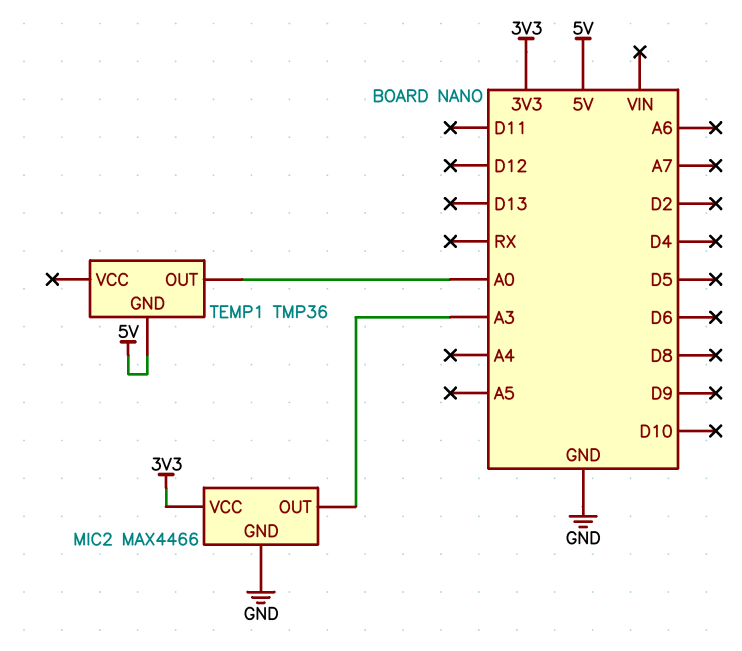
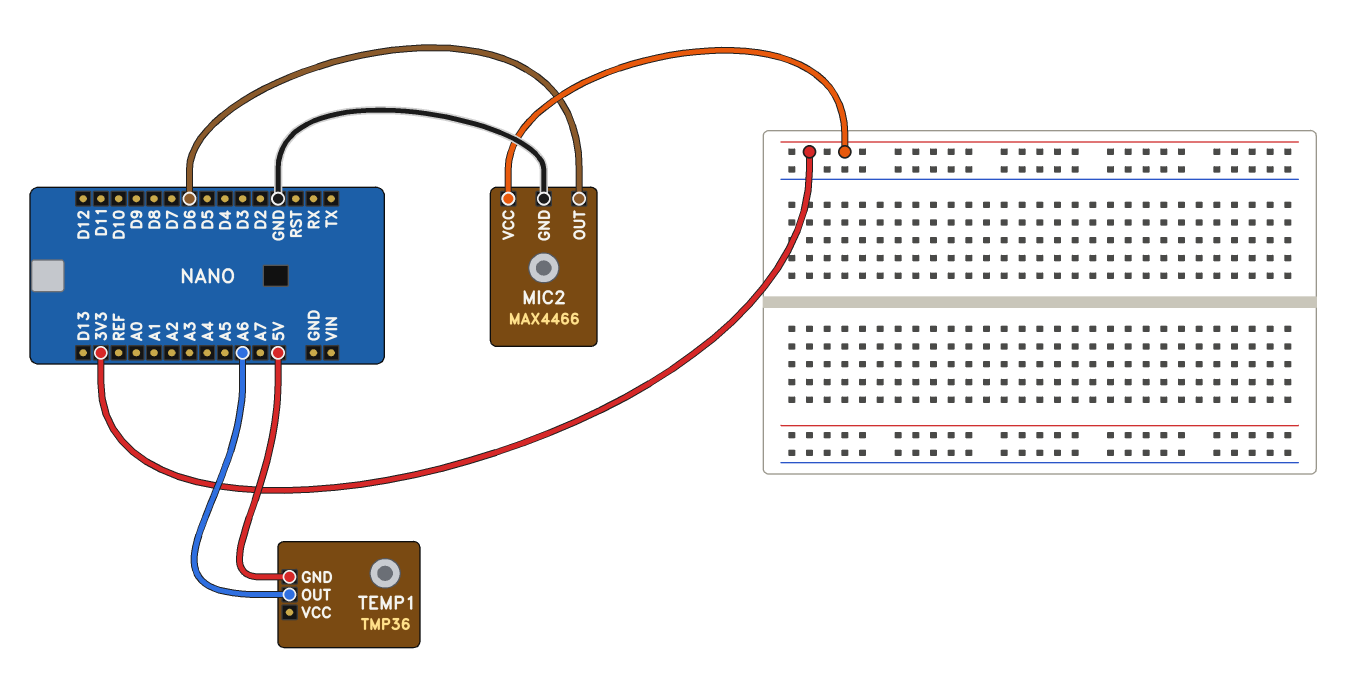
MIC2 pin OUT: A3 -> D6
TEMP1 pin OUT: A0 -> A6

